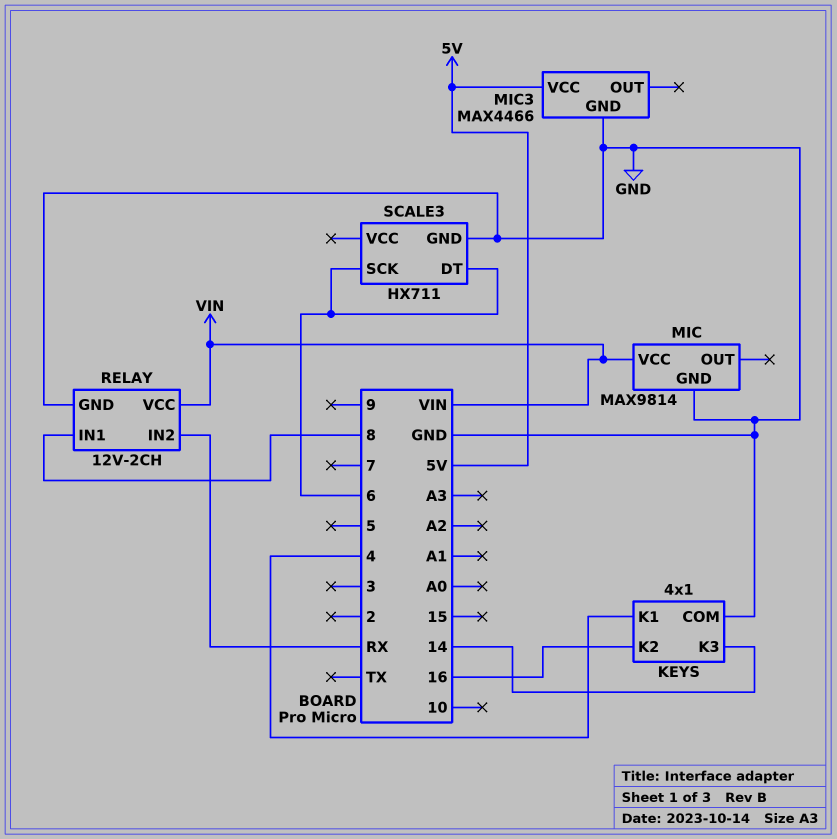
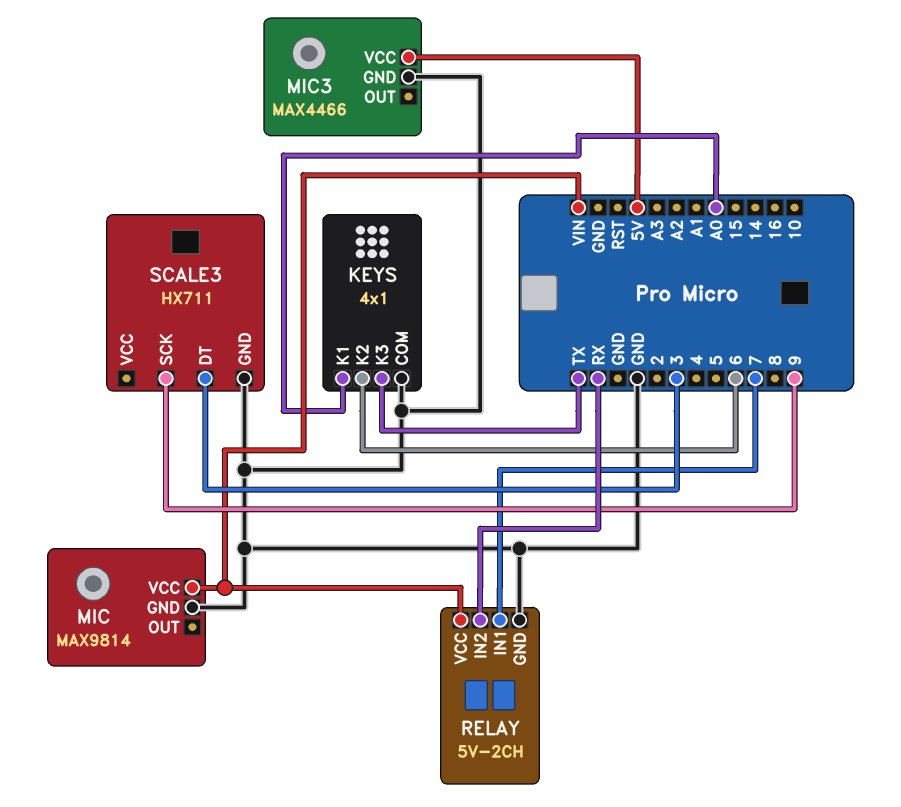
KEYS pin K1: 4 -> A0
KEYS pin K2: 16 -> 6
KEYS pin K3: 14 -> TX
RELAY: 12V-2CH -> 5V-2CH
RELAY pin IN1: 8 -> 7
SCALE3 pin DT: 6 -> 3
SCALE3 pin SCK: 6 -> 9

